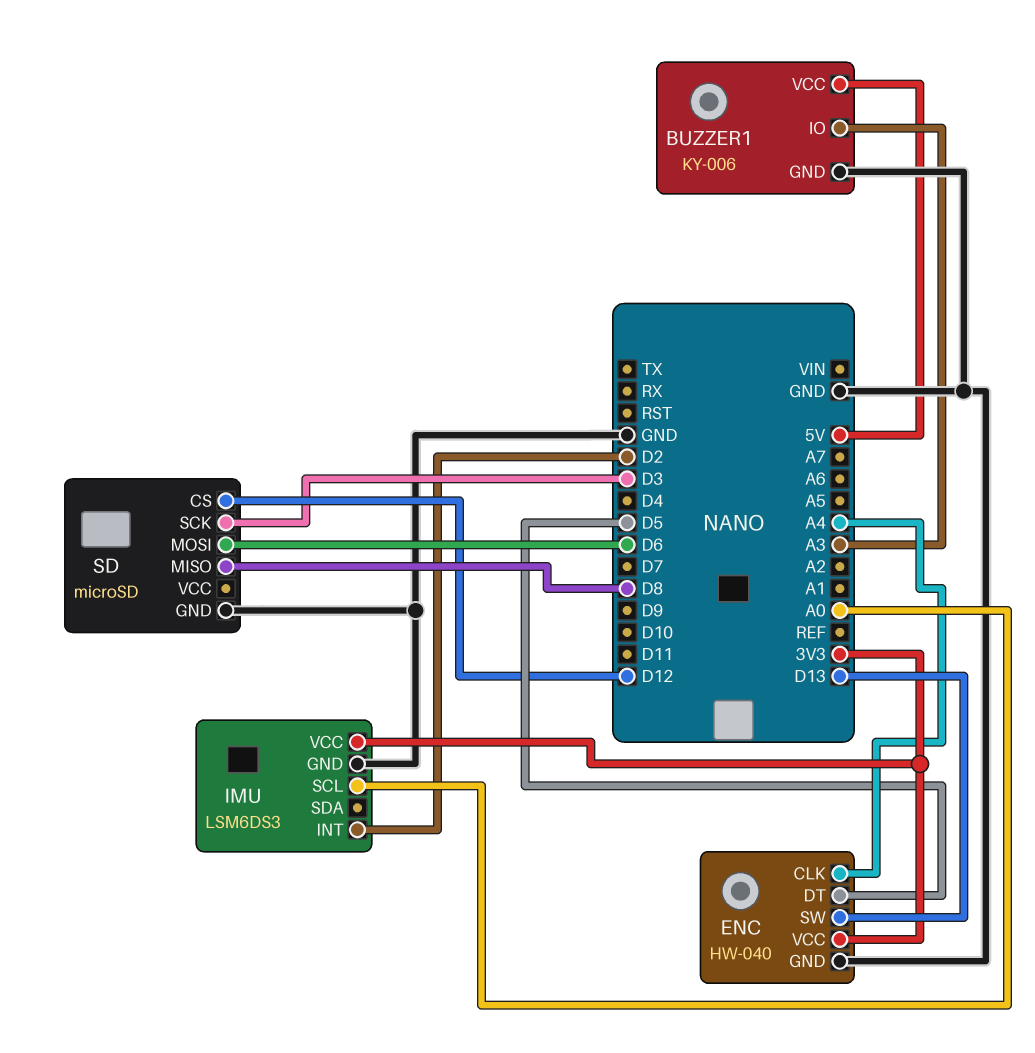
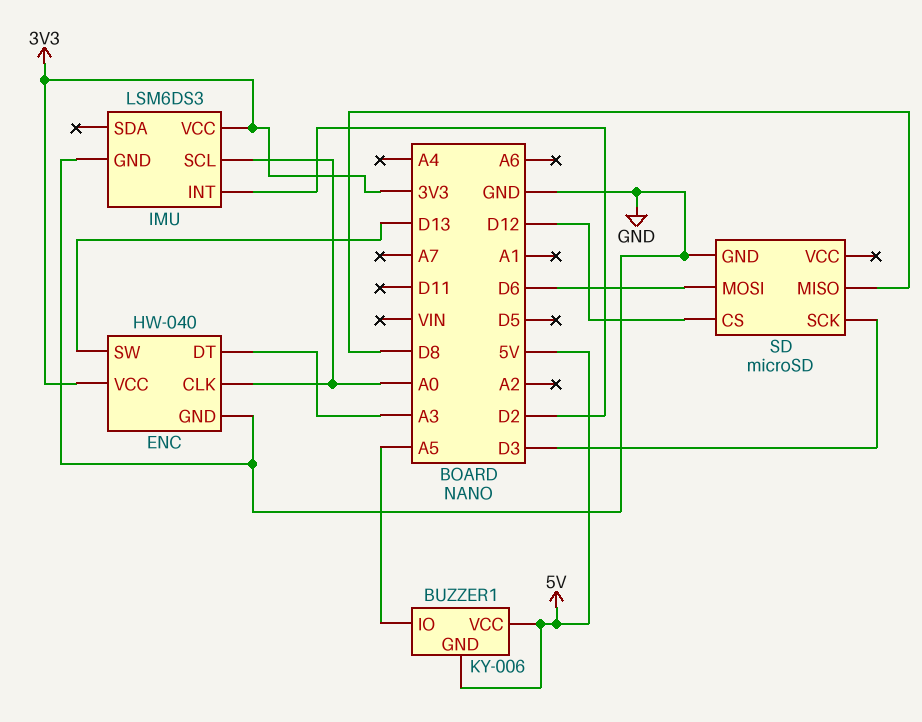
BUZZER1 pin GND: GND -> 5V
BUZZER1 pin IO: A3 -> A5
ENC pin CLK: A4 -> A0
ENC pin DT: D5 -> A3

